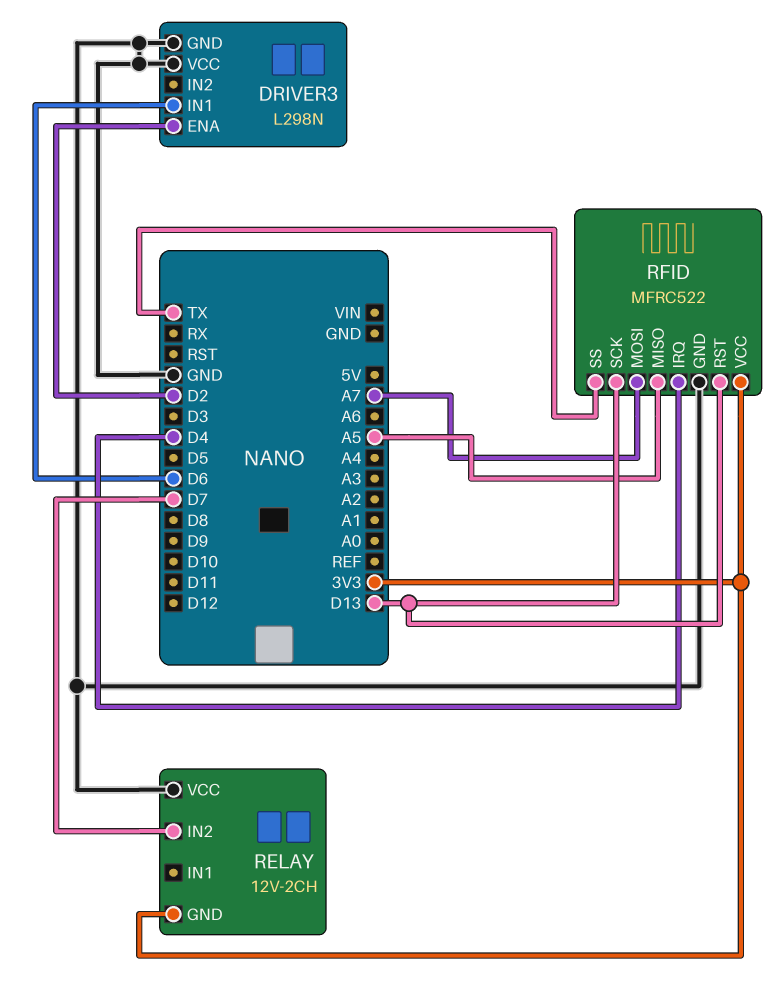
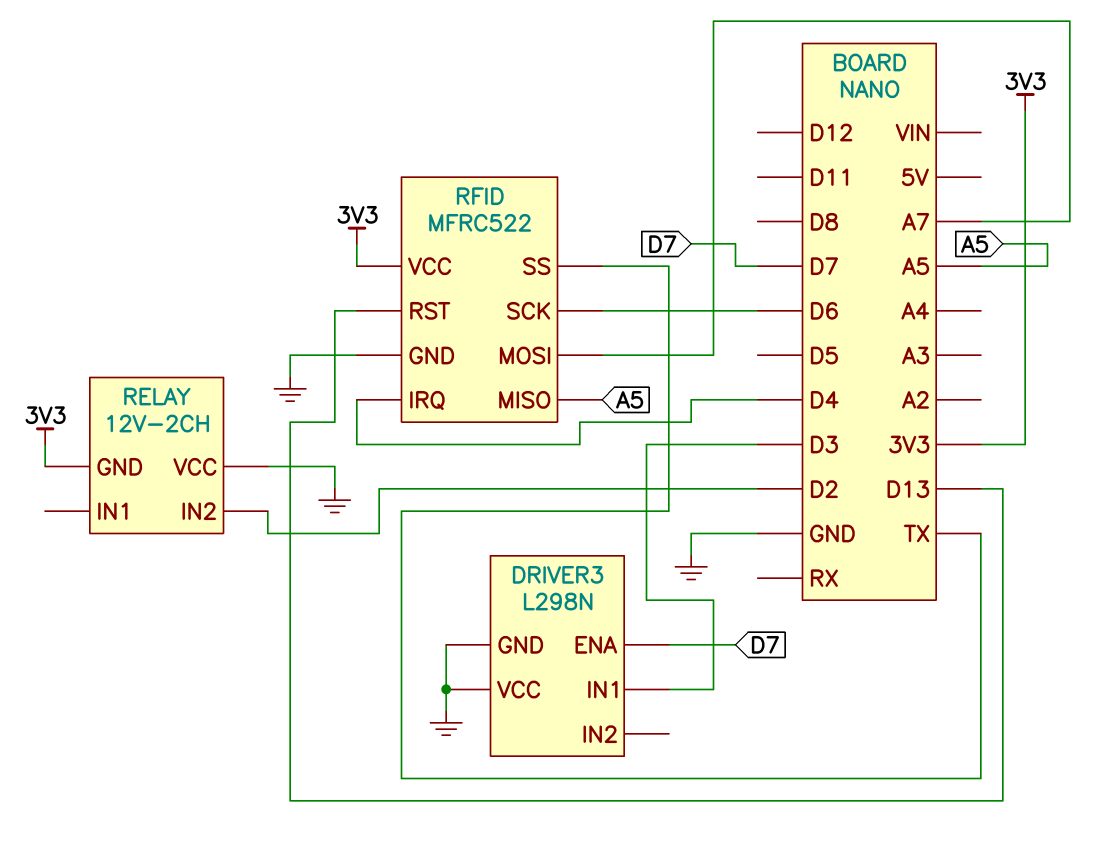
DRIVER3 pin ENA: D2 -> D7
DRIVER3 pin IN1: D6 -> D3
RELAY pin IN2: D7 -> D2
RFID pin SCK: D13 -> D6

